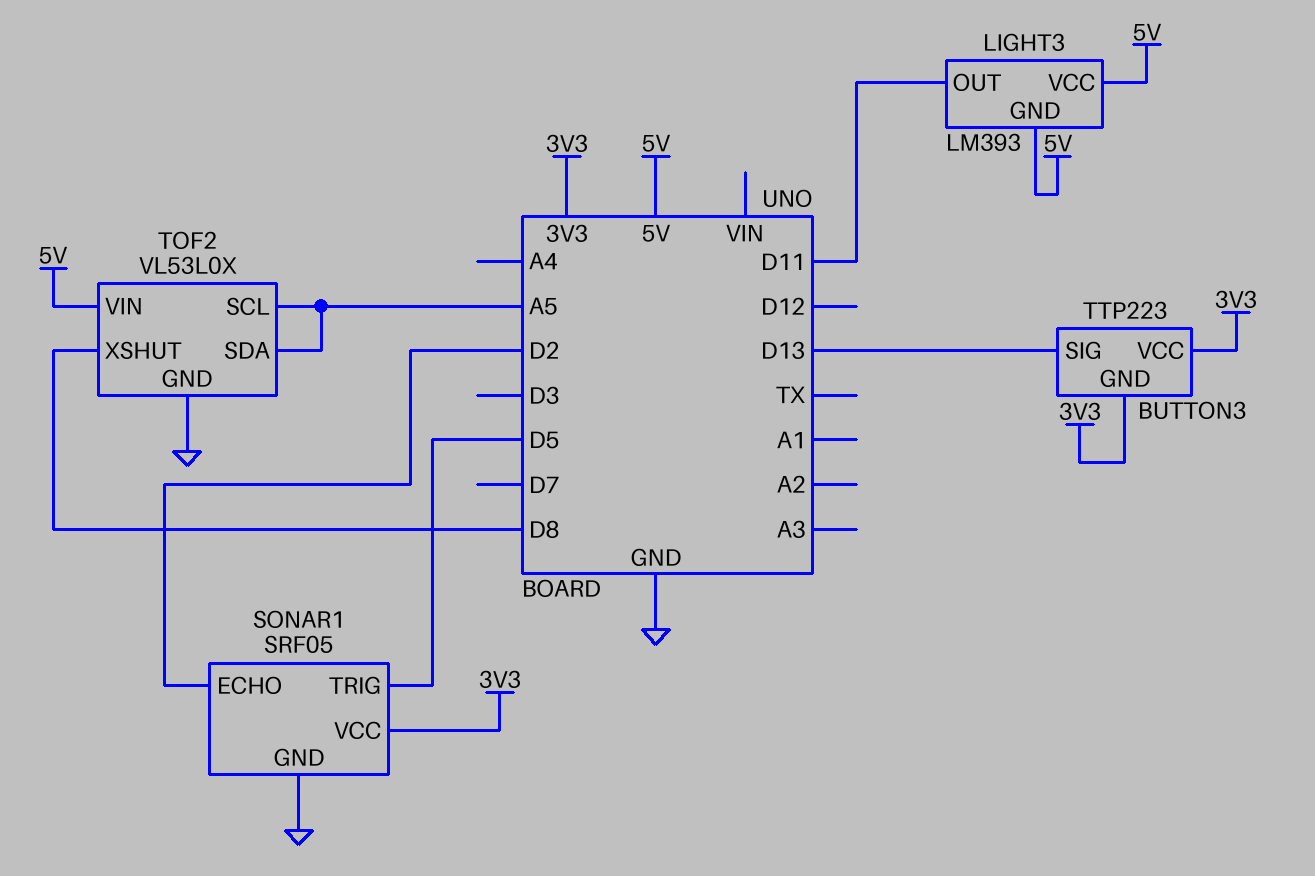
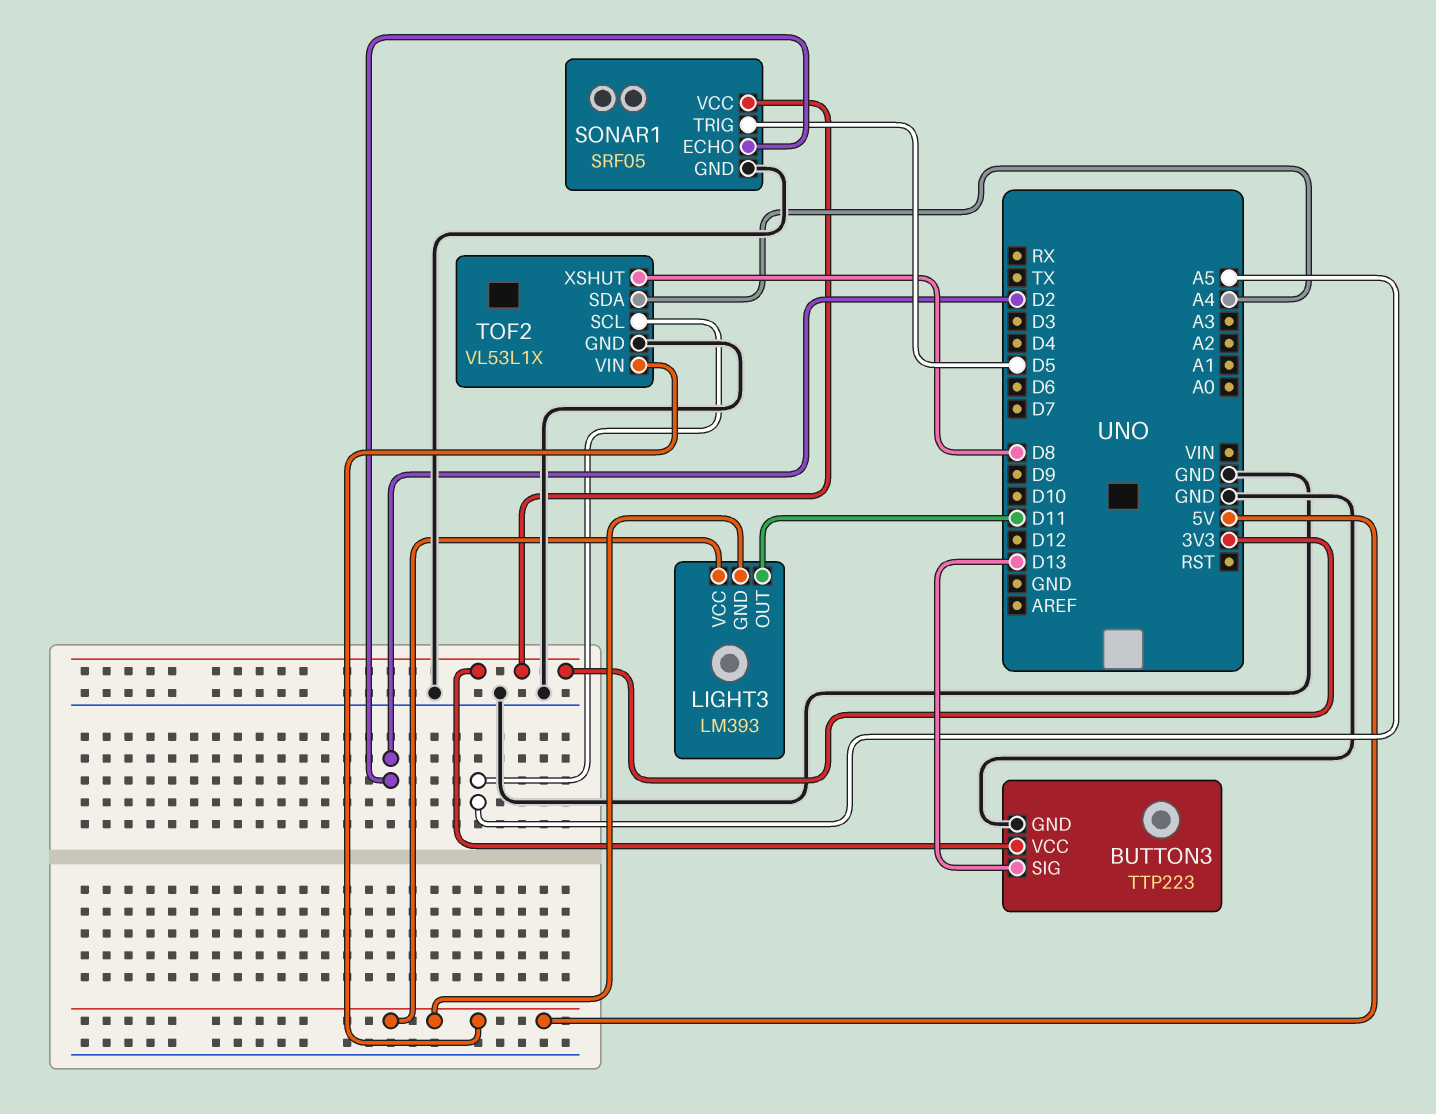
BUTTON3 pin GND: 3V3 -> GND
TOF2: VL53L0X -> VL53L1X
TOF2 pin SDA: A5 -> A4

